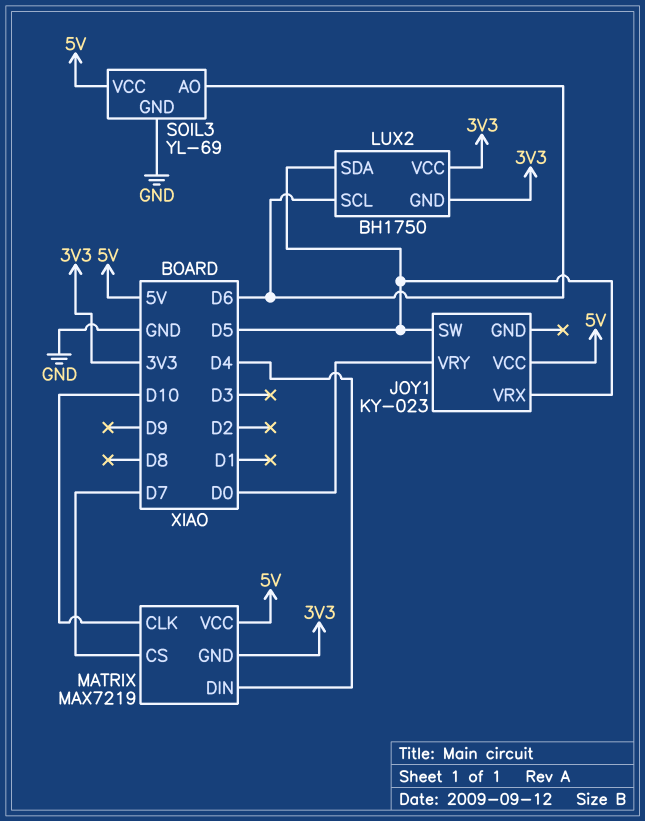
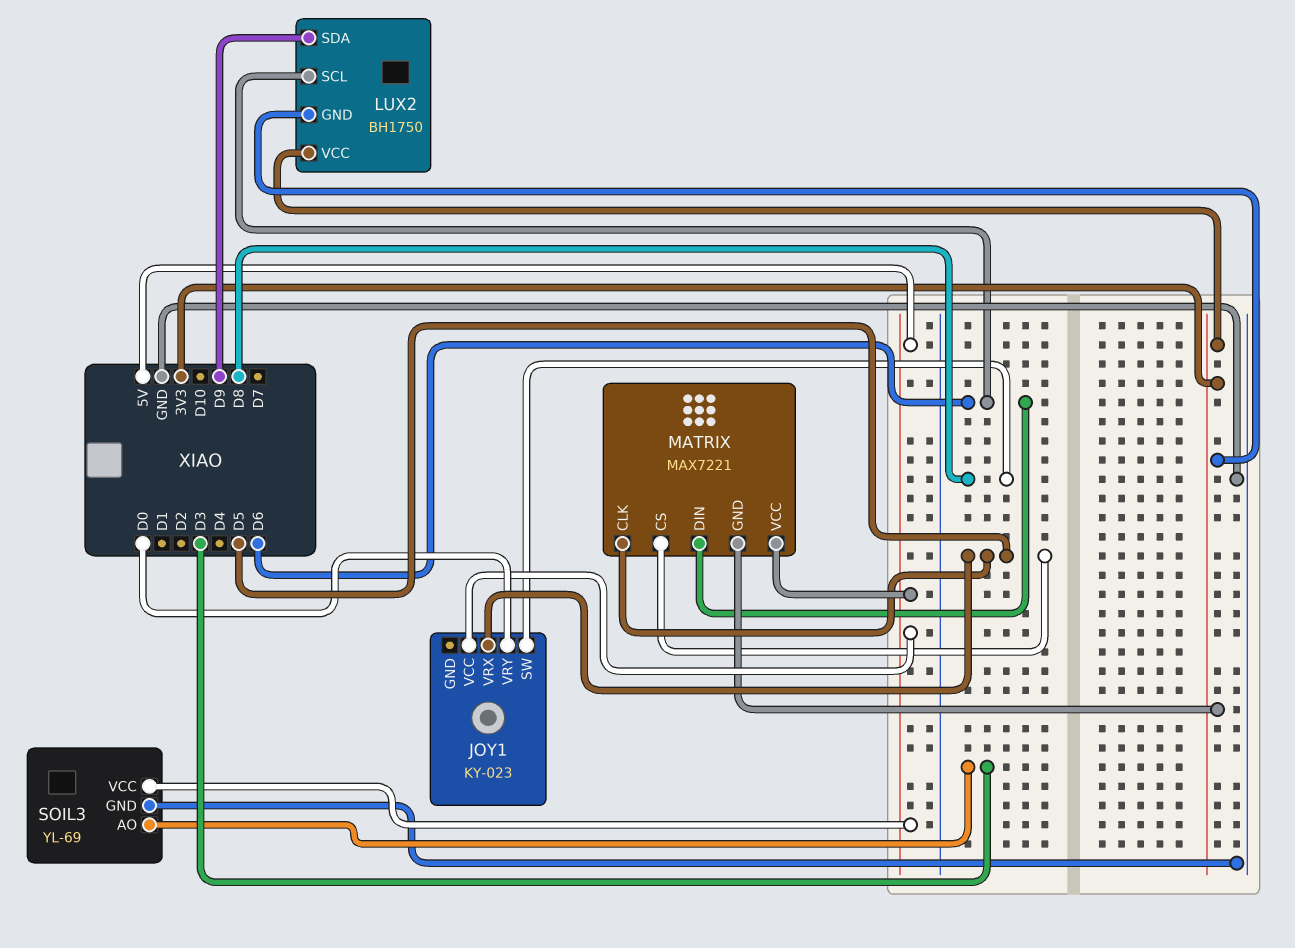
JOY1 pin SW: D5 -> D8
LUX2 pin SDA: D5 -> D9
MATRIX: MAX7219 -> MAX7221
MATRIX pin CLK: D10 -> D5
MATRIX pin CS: D7 -> D5
MATRIX pin DIN: D4 -> D6
SOIL3 pin AO: D6 -> D3

